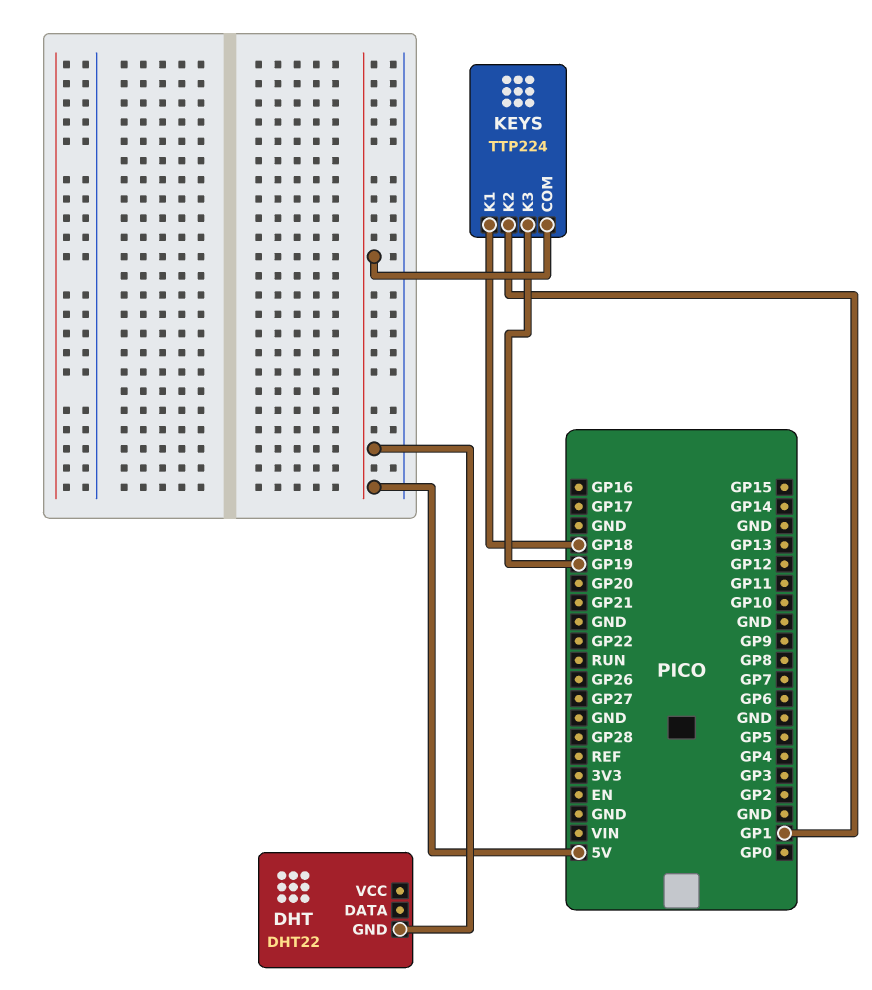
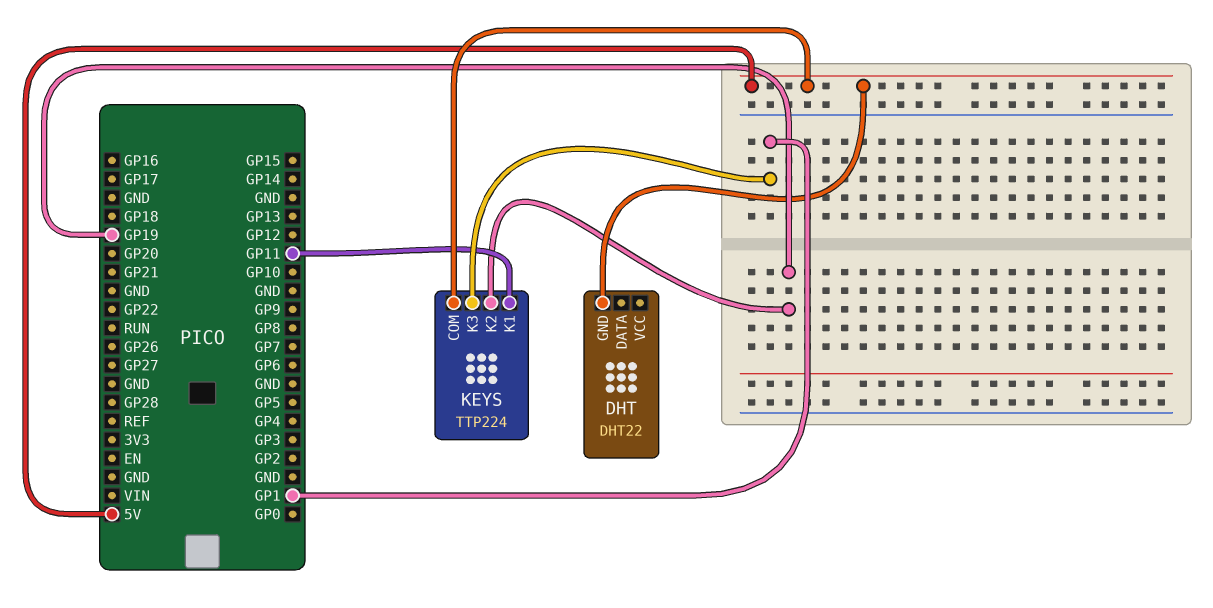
KEYS pin K1: GP18 -> GP11
KEYS pin K2: GP1 -> GP19
KEYS pin K3: GP19 -> GP1

